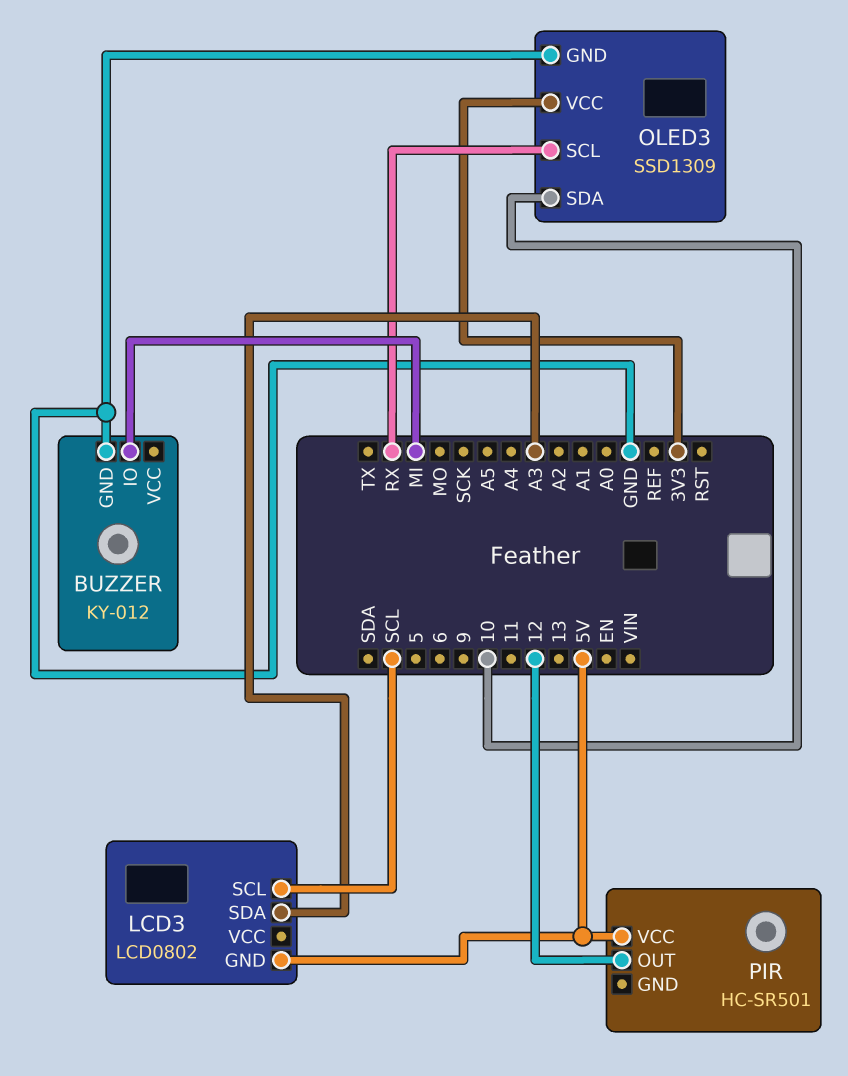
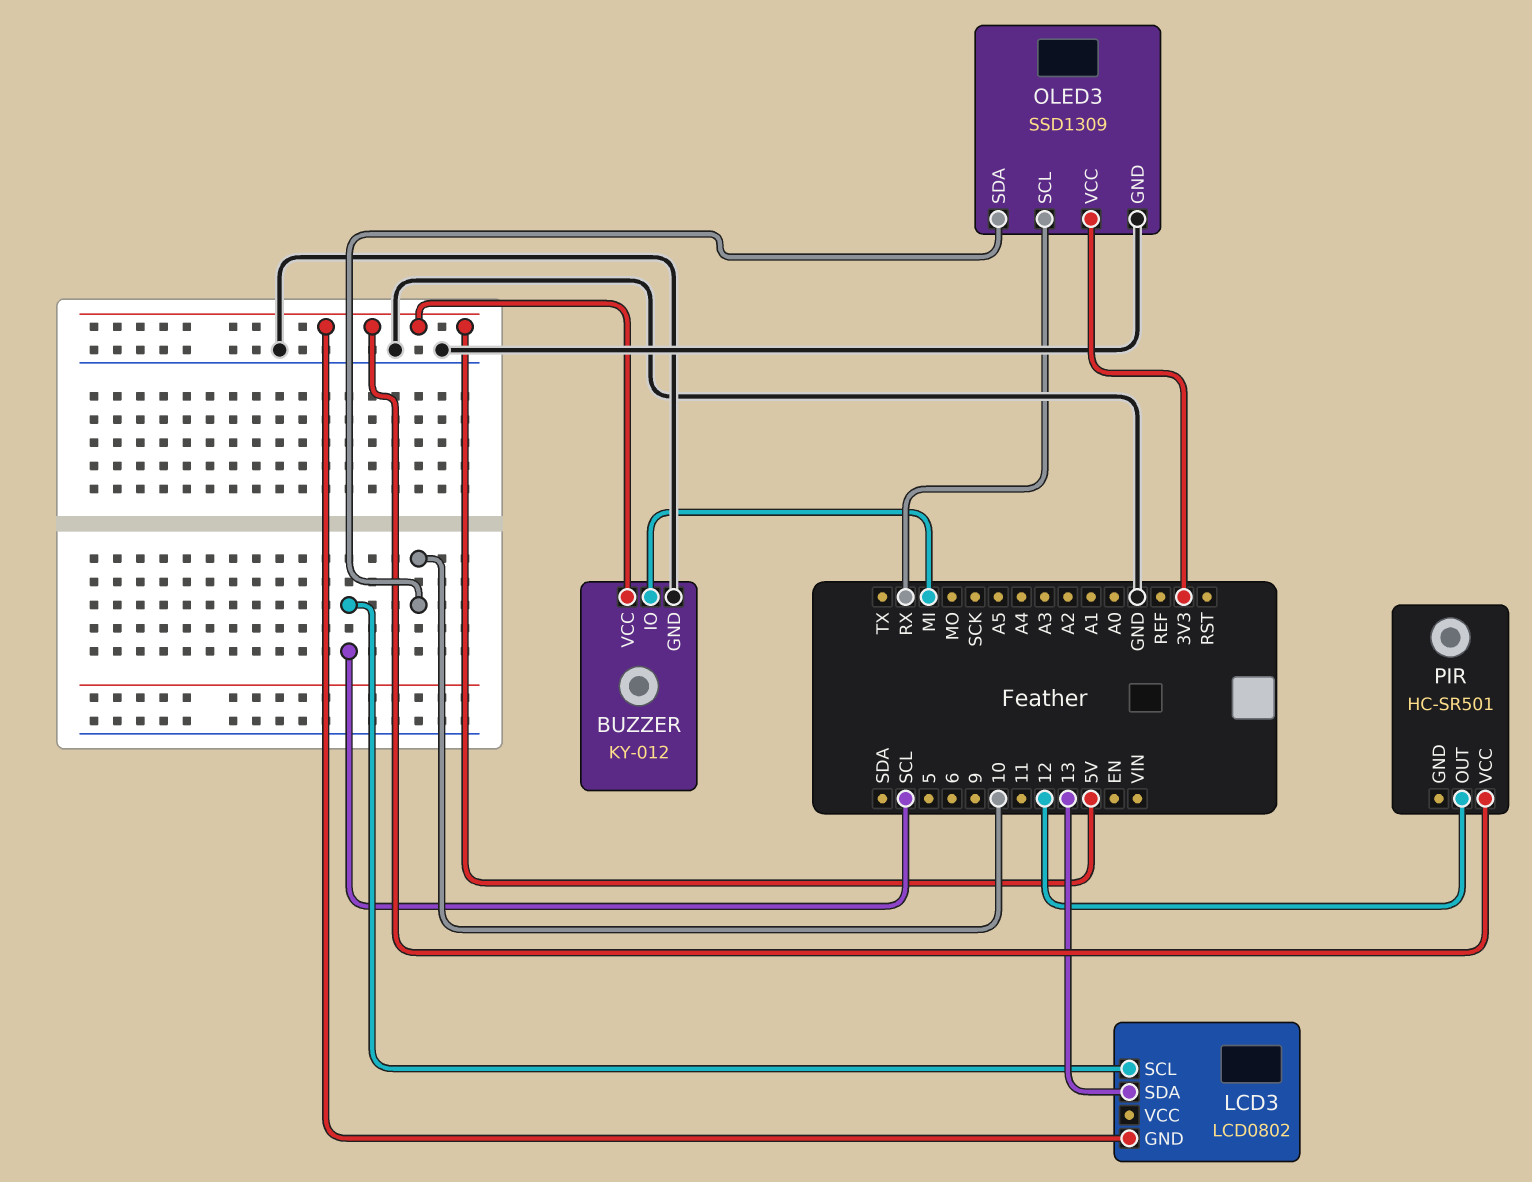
BUZZER pin VCC: none -> 5V
LCD3 pin SDA: A3 -> 13

